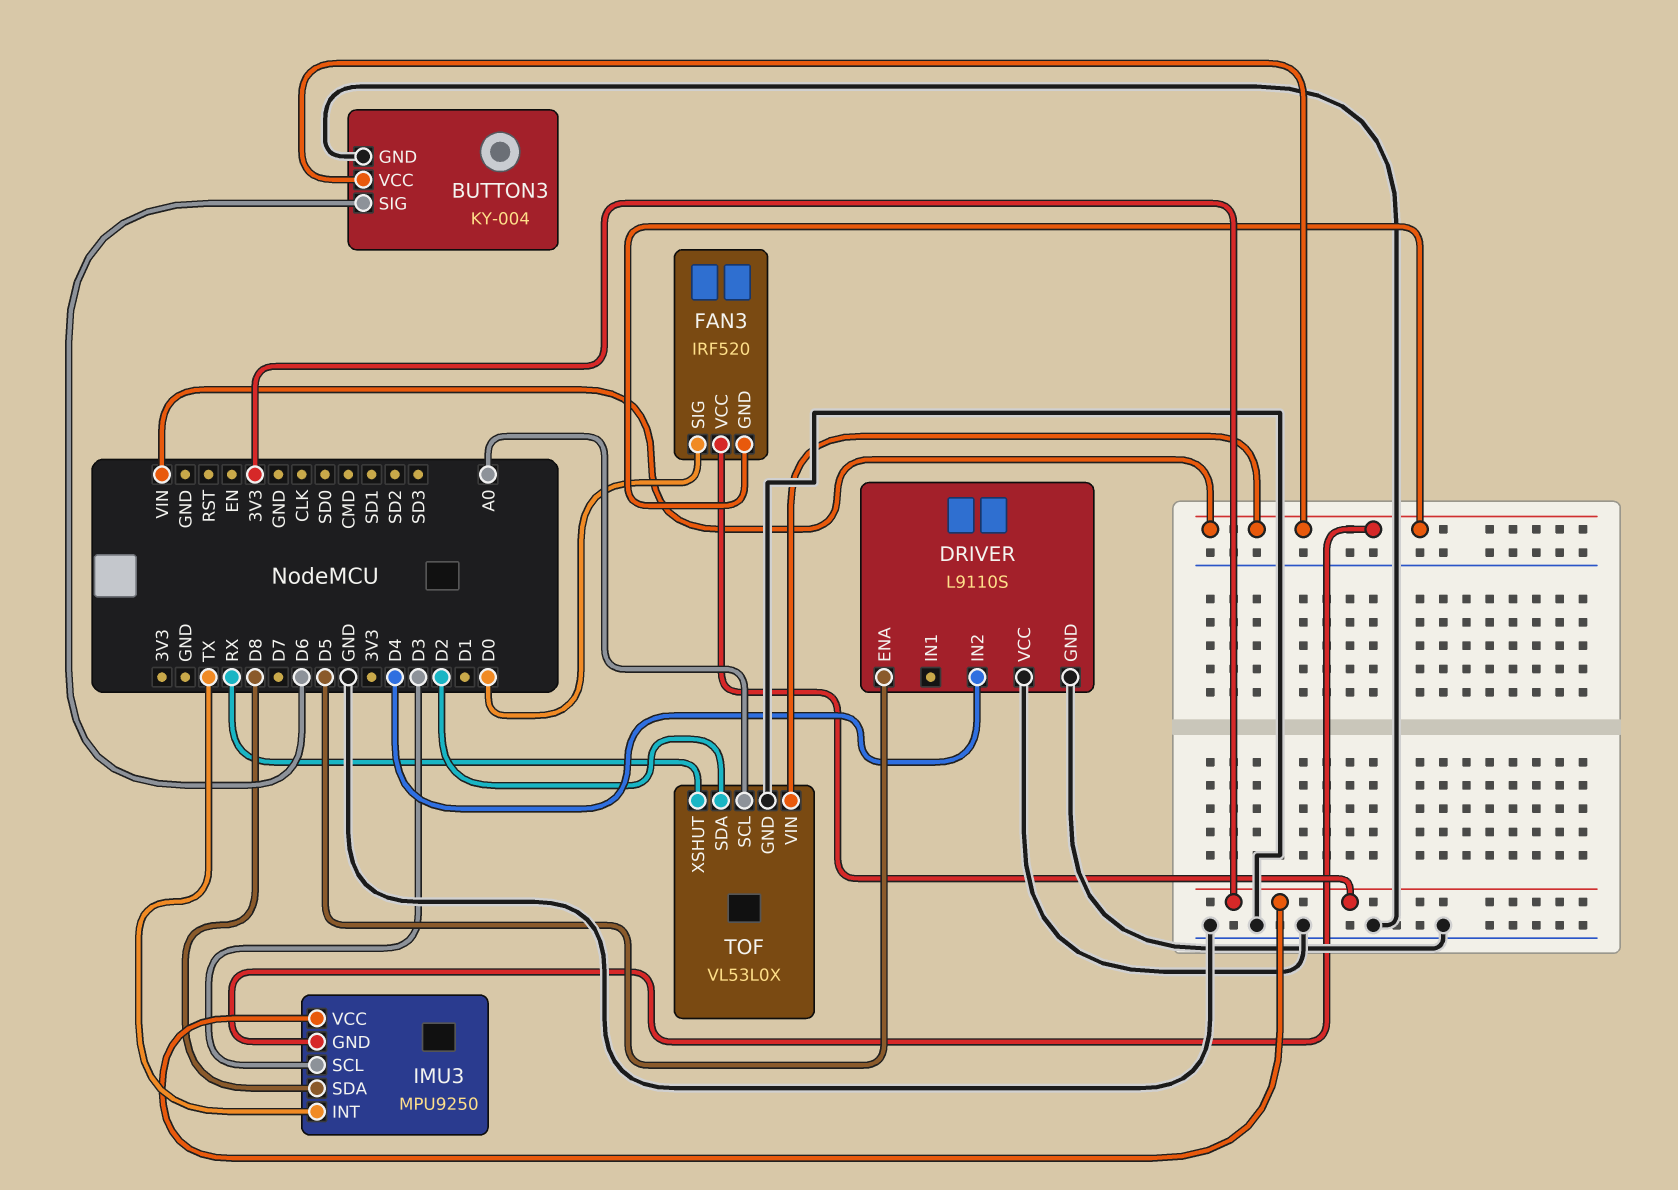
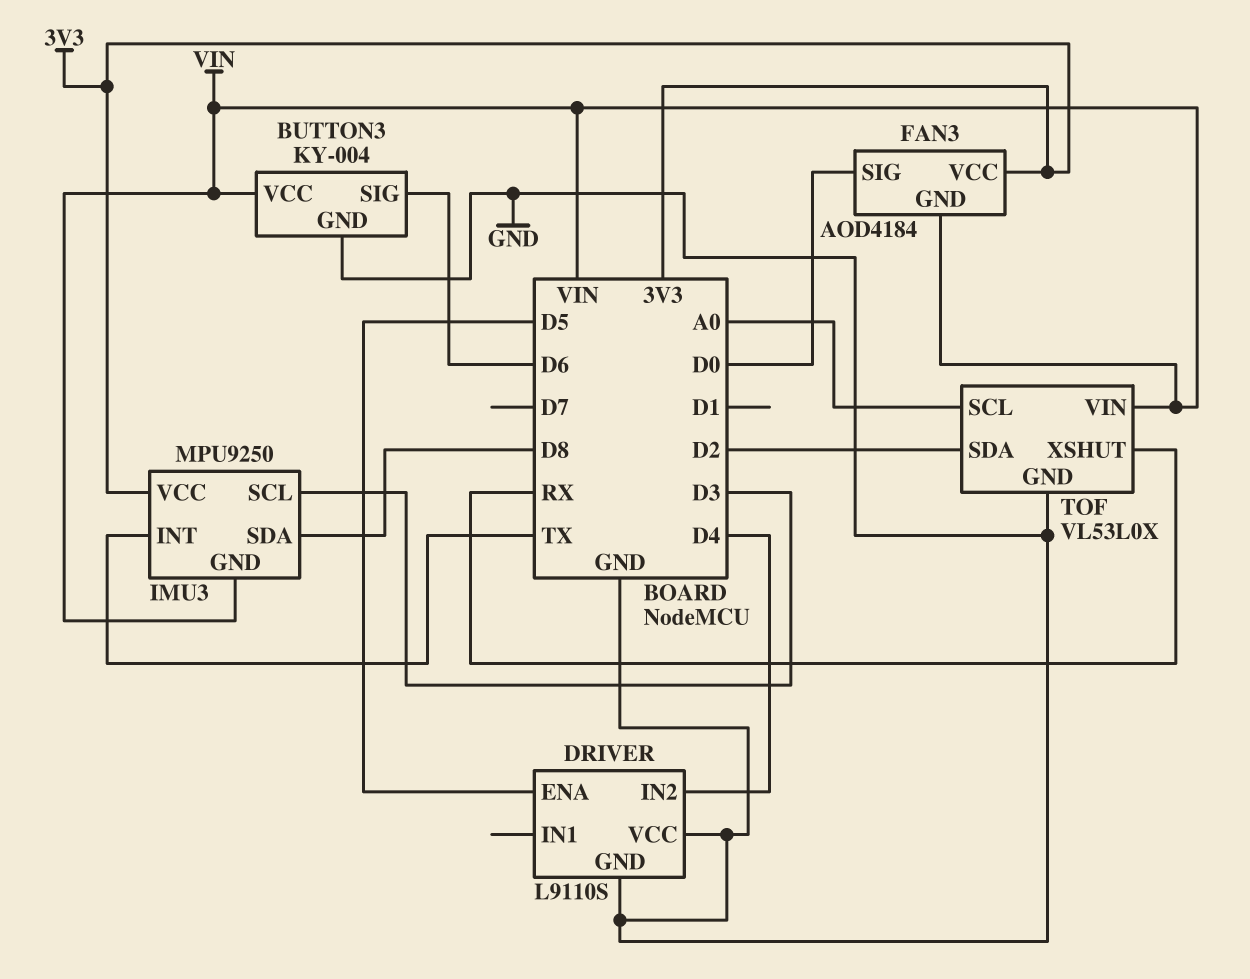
FAN3: IRF520 -> AOD4184

